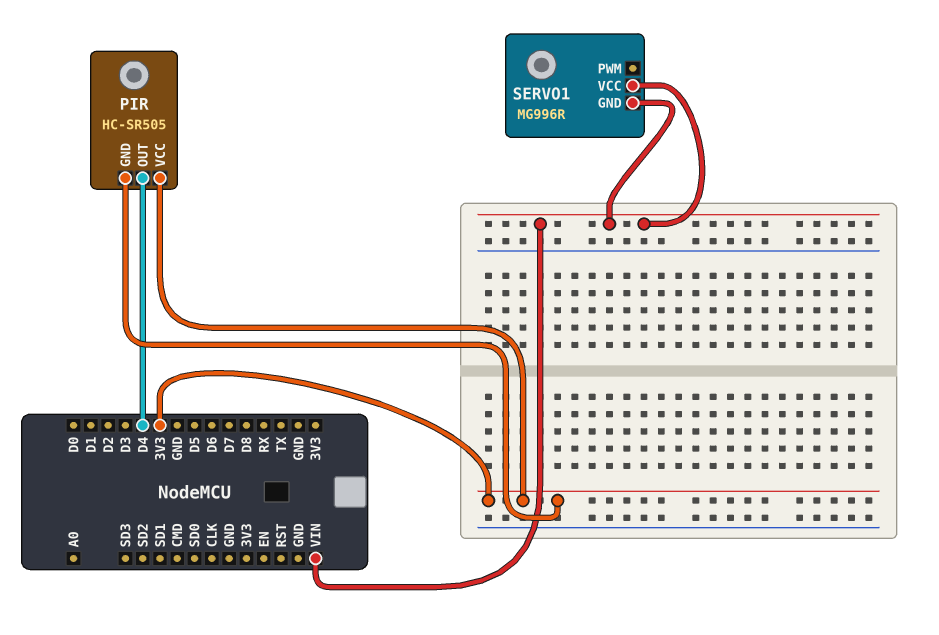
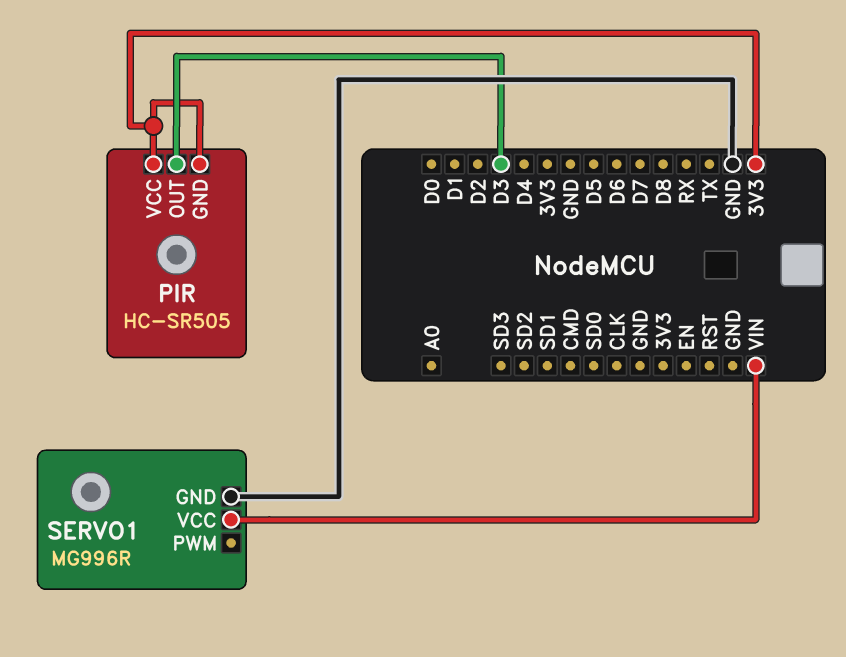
PIR pin OUT: D4 -> D3
SERVO1 pin GND: VIN -> GND

